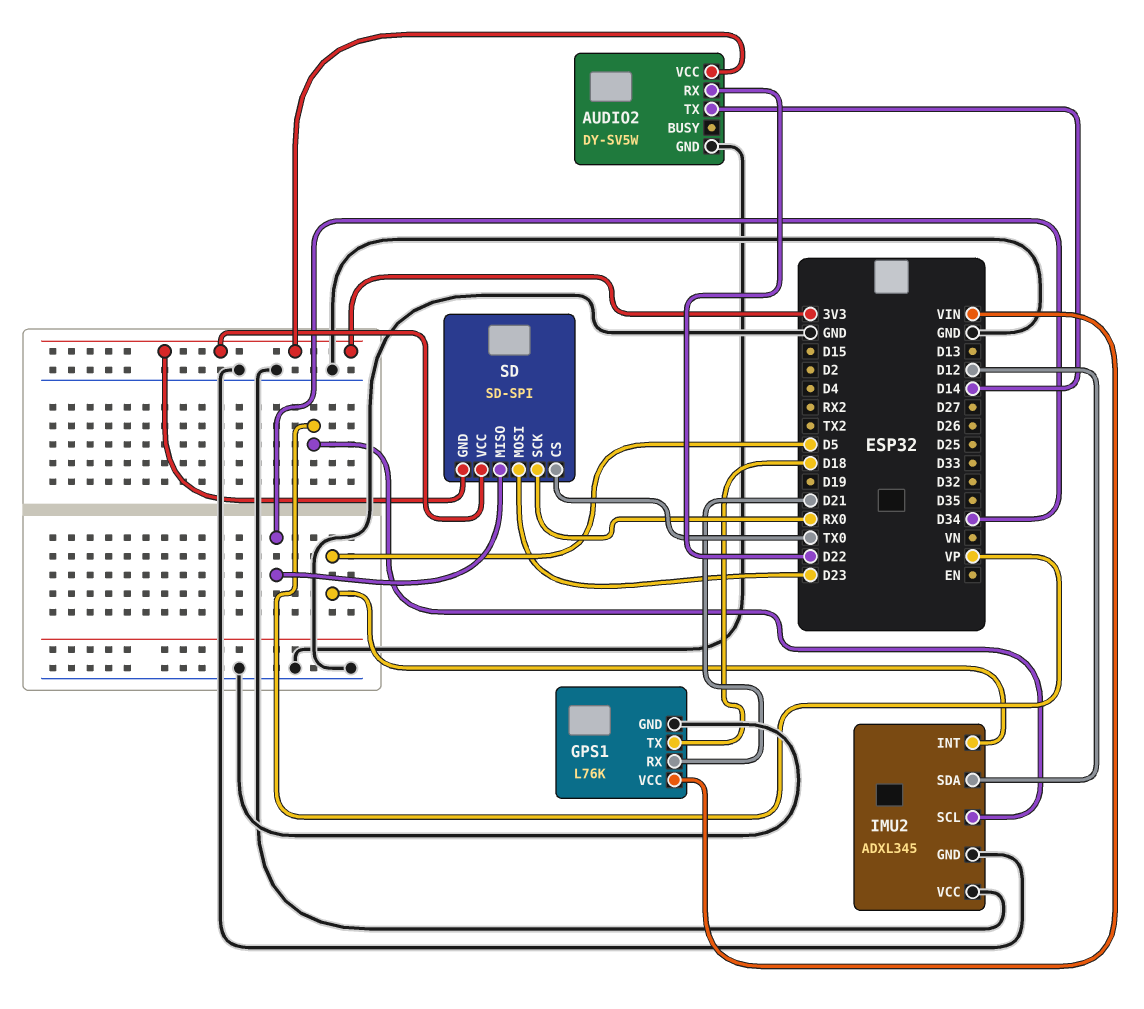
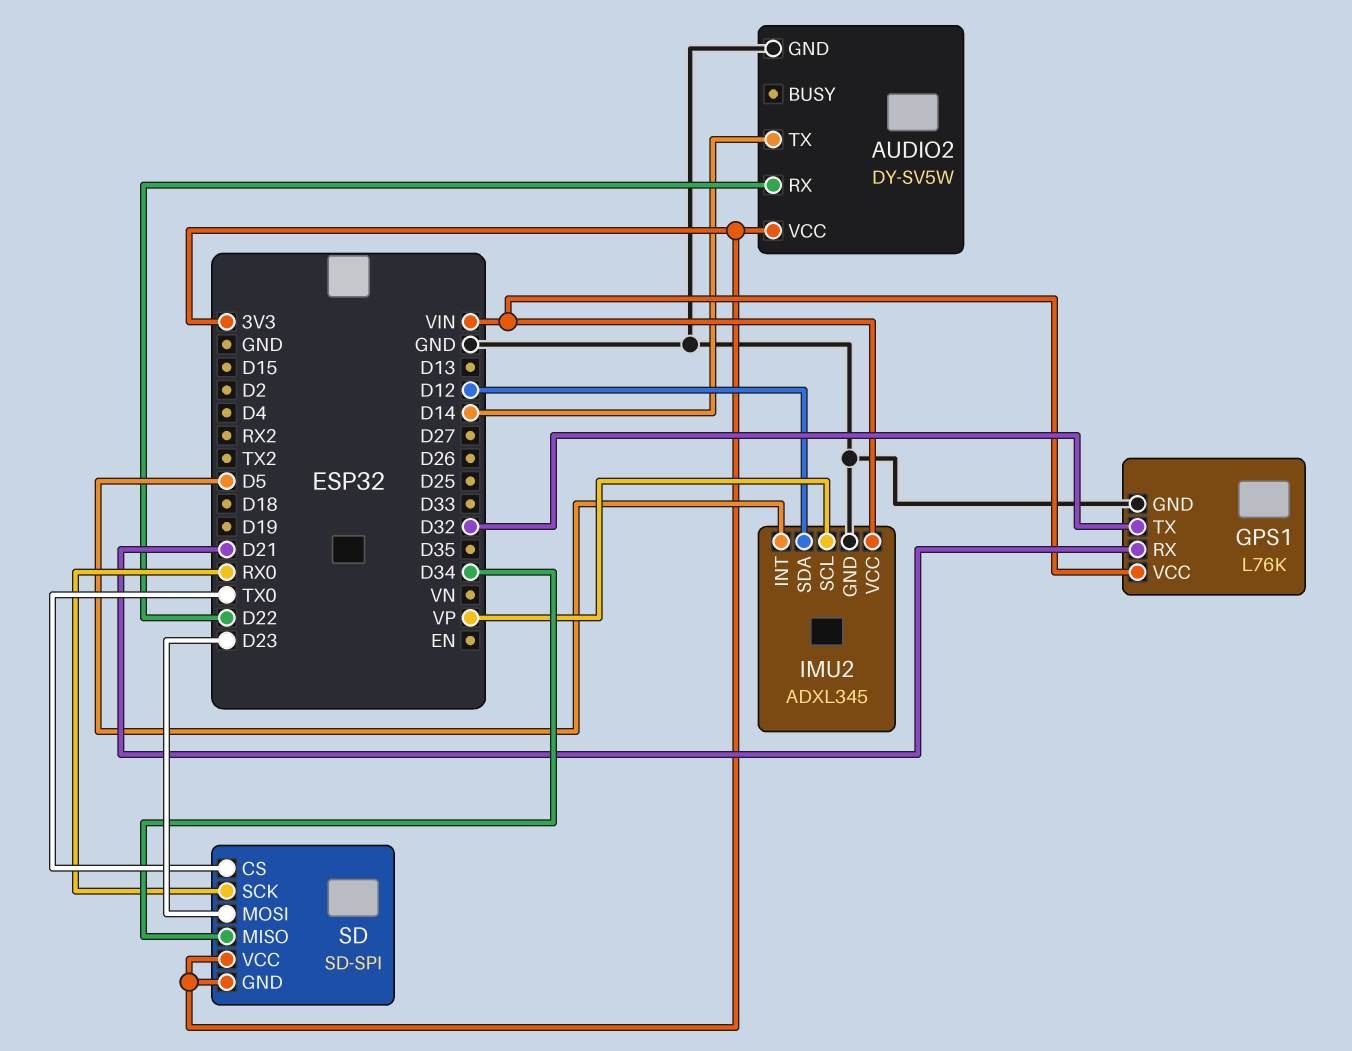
GPS1 pin TX: D18 -> D32
IMU2 pin VCC: GND -> VIN

